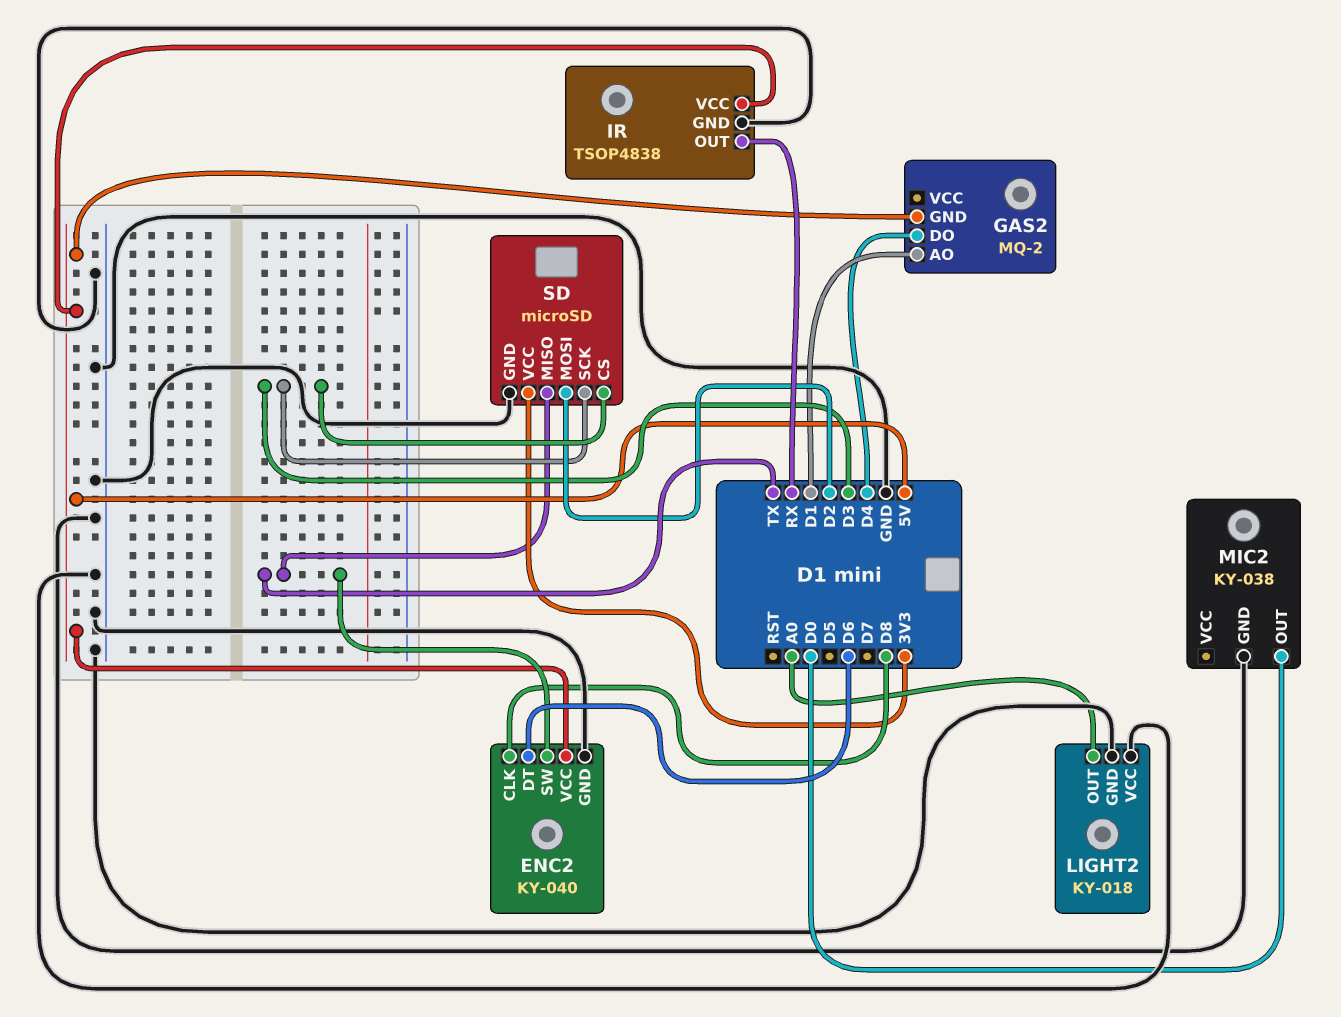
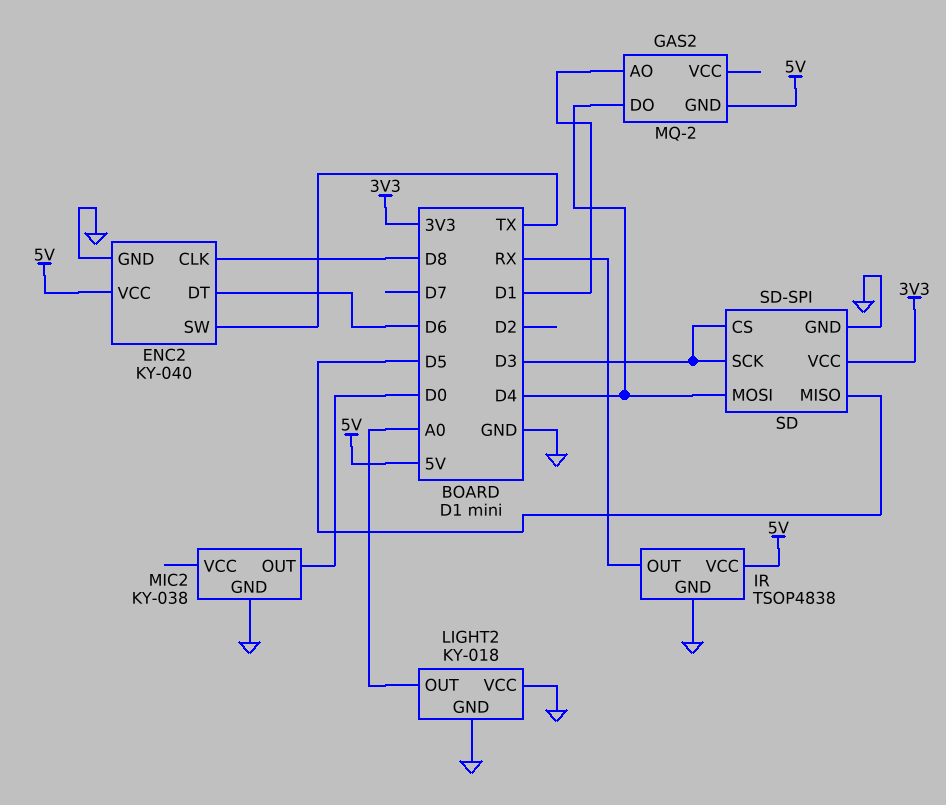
SD: microSD -> SD-SPI
SD pin MISO: TX -> D5
SD pin MOSI: D2 -> D4

